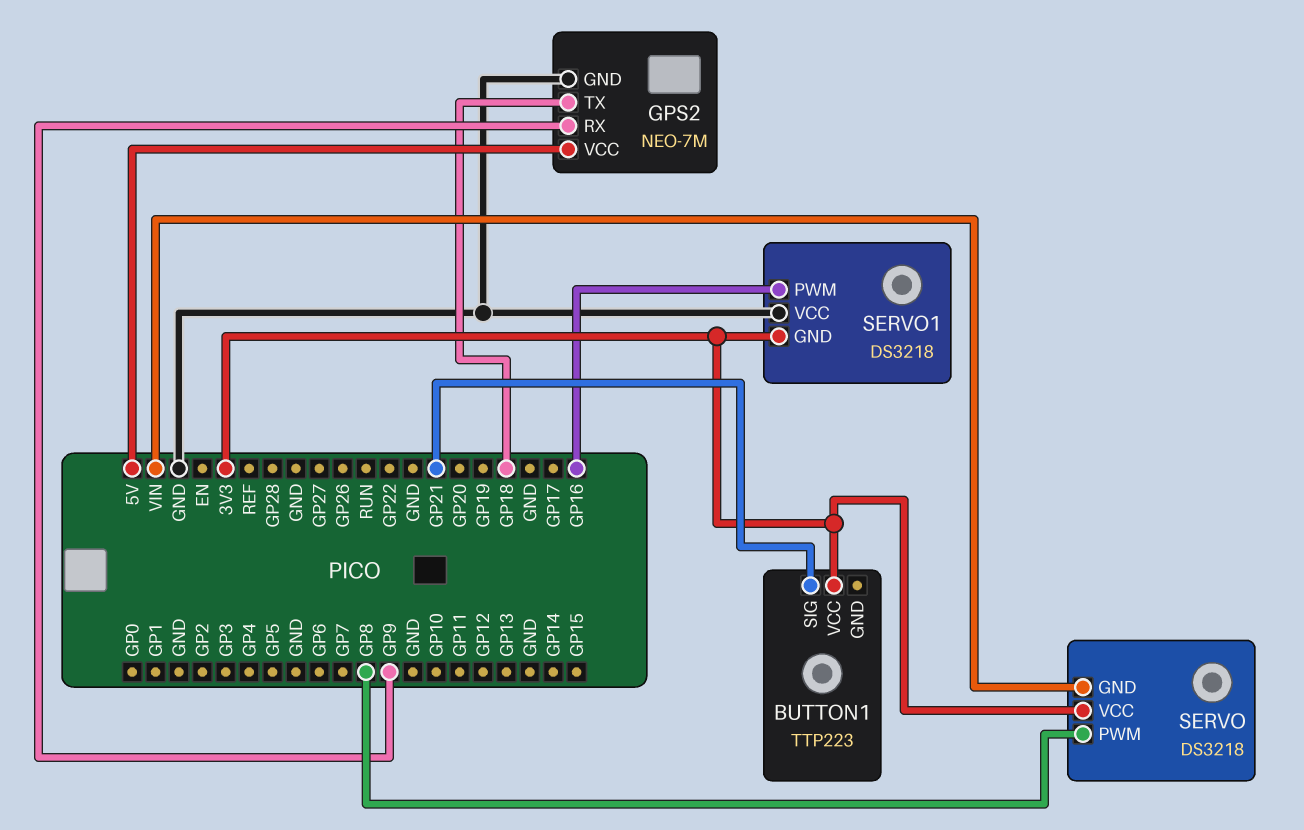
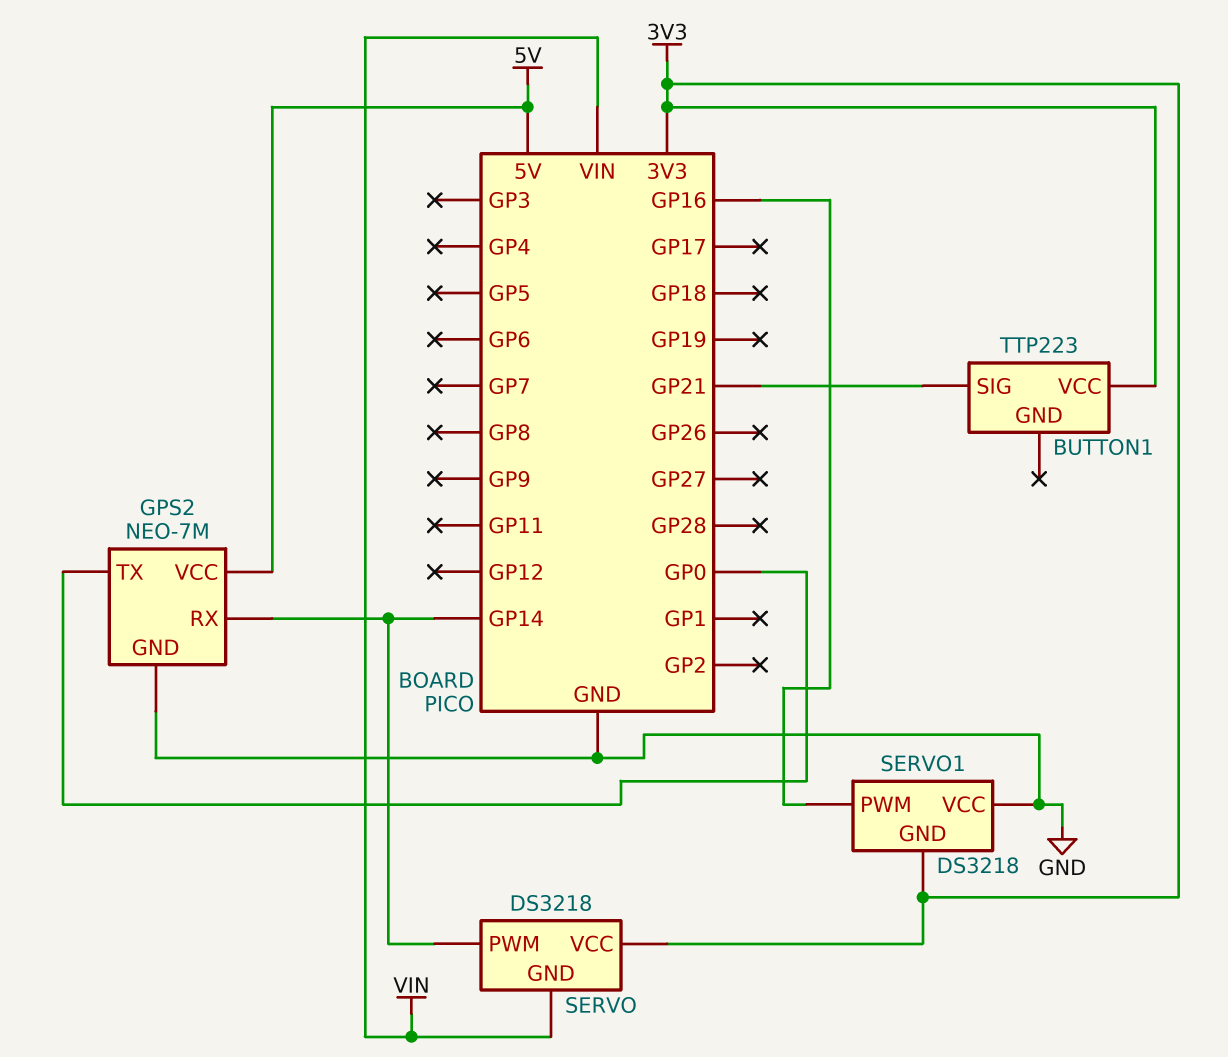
GPS2 pin RX: GP9 -> GP14
GPS2 pin TX: GP18 -> GP0
SERVO pin PWM: GP8 -> GP14

